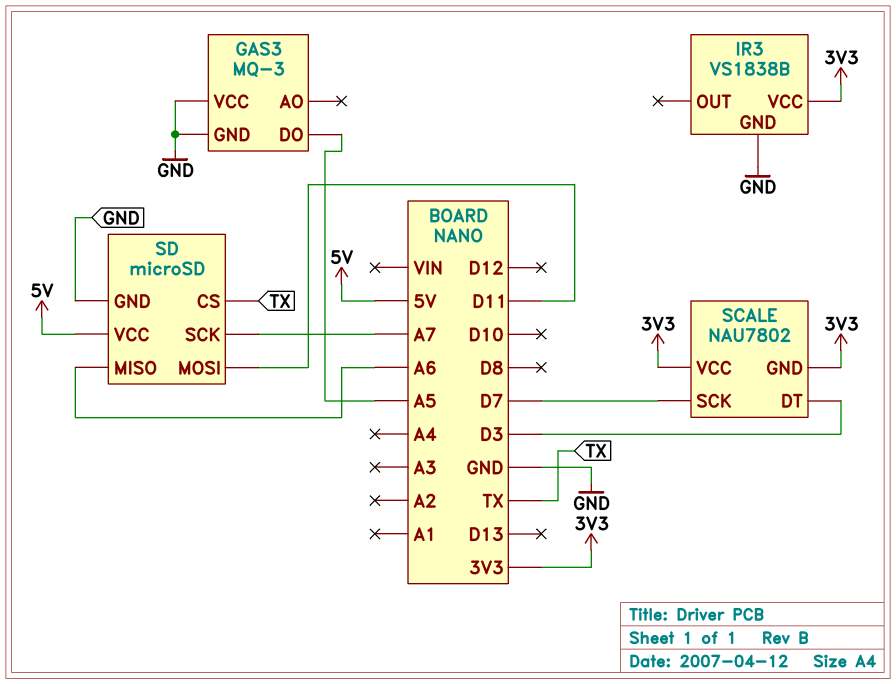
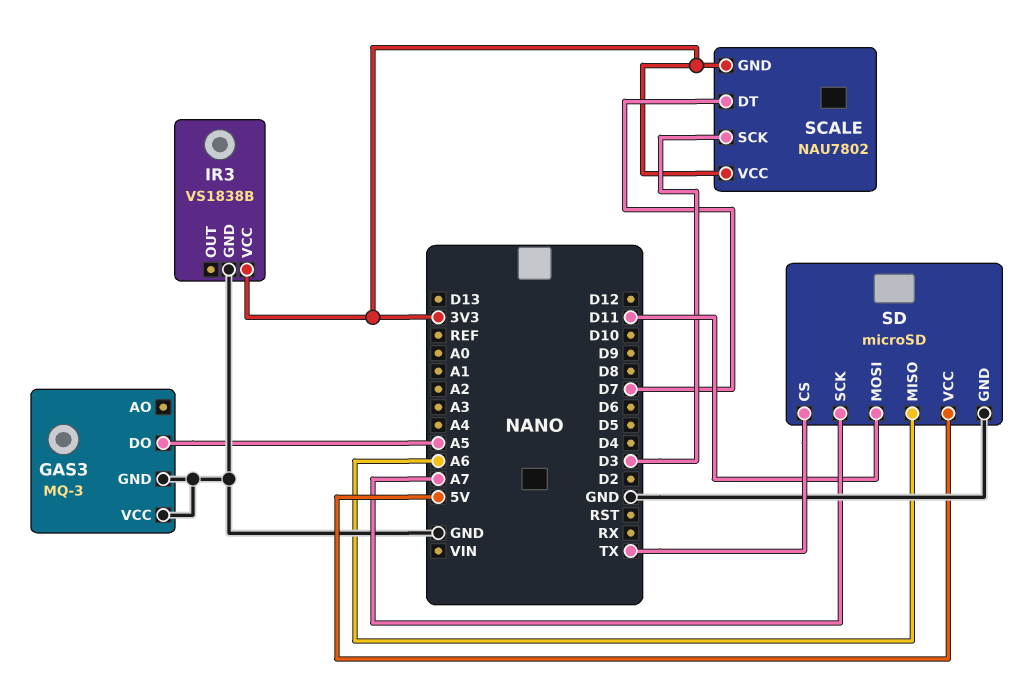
SCALE pin DT: D3 -> D7
SCALE pin SCK: D7 -> D3

